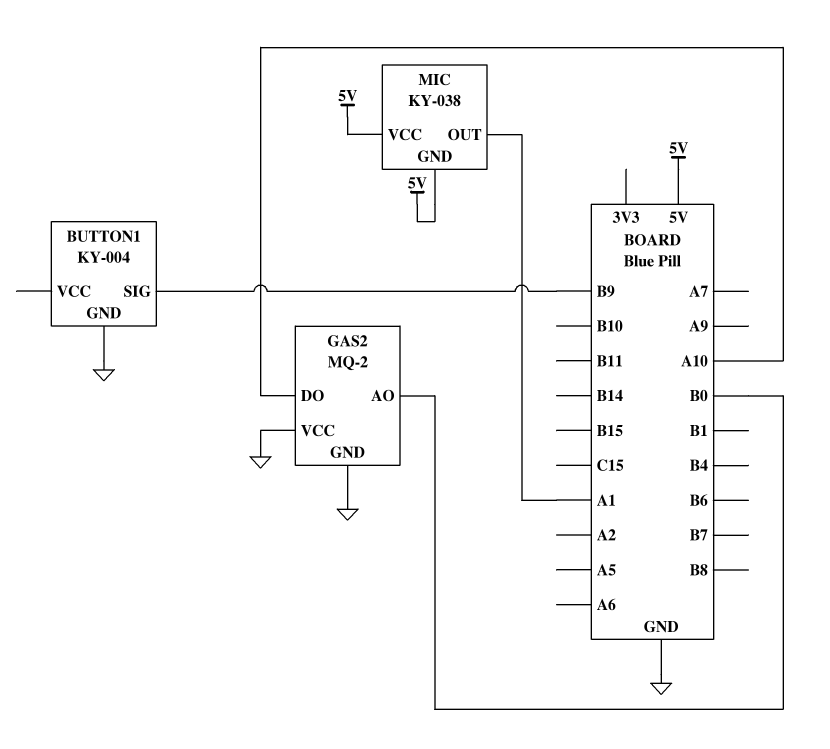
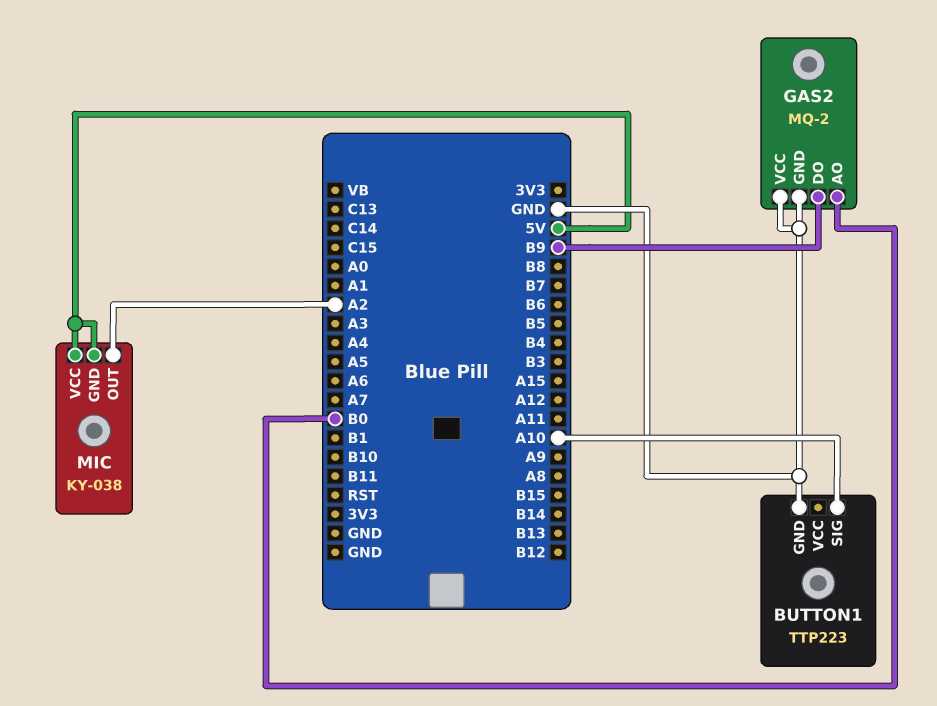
BUTTON1: KY-004 -> TTP223
BUTTON1 pin SIG: B9 -> A10
GAS2 pin DO: A10 -> B9
MIC pin OUT: A1 -> A2

